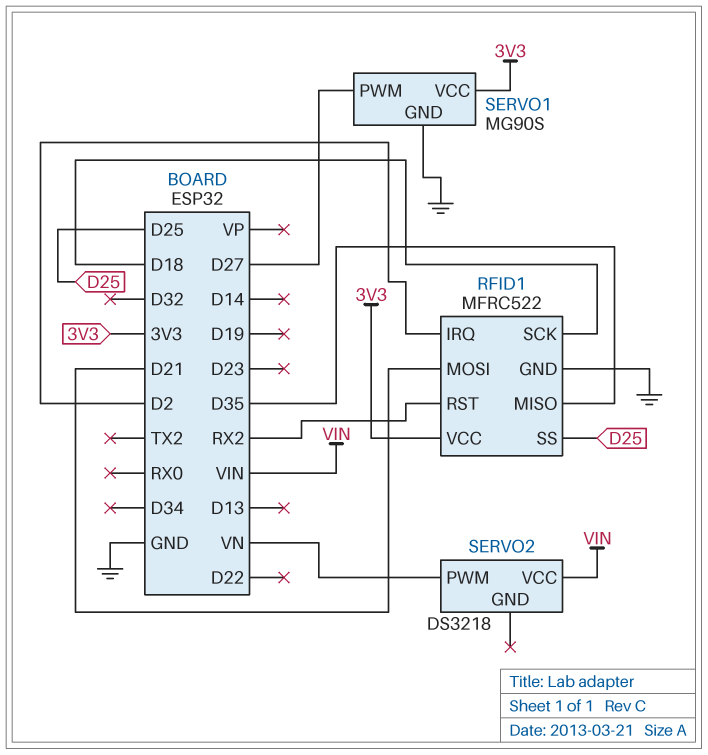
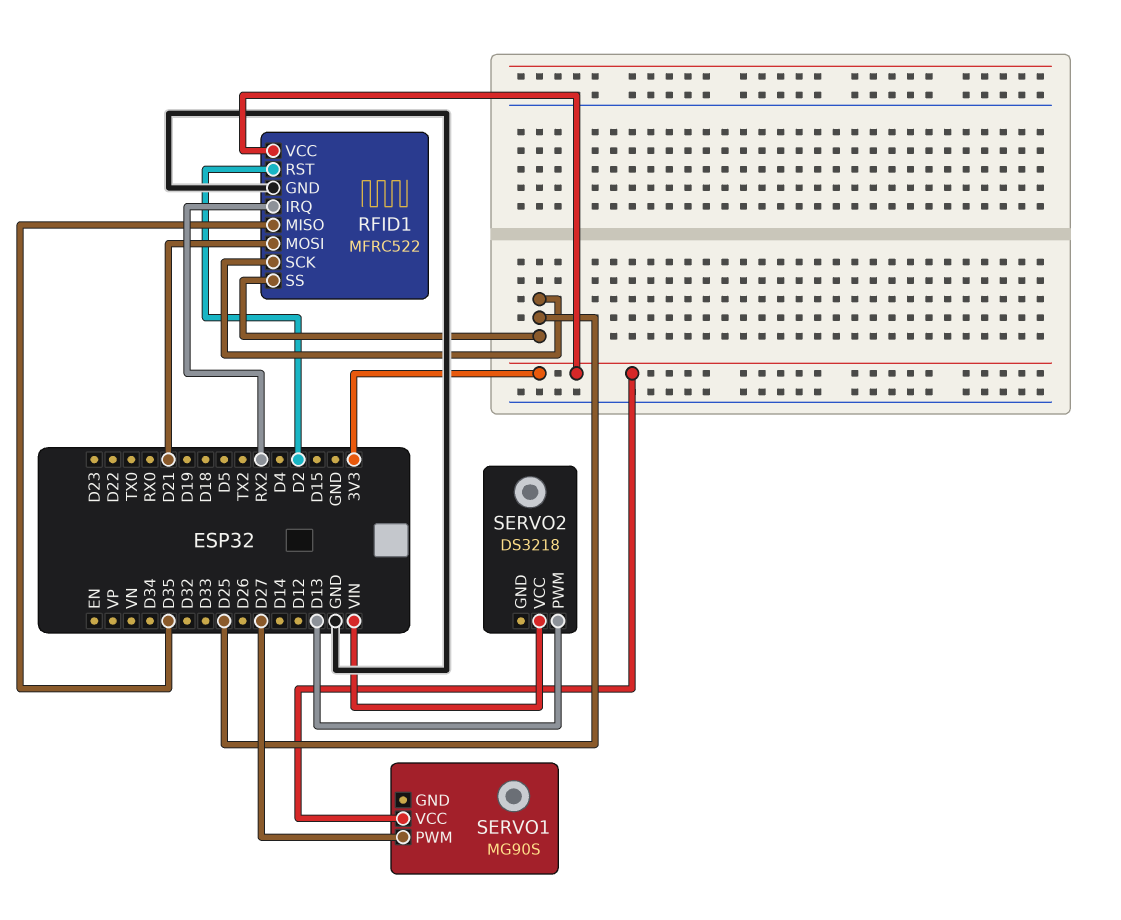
RFID1 pin IRQ: D2 -> RX2
RFID1 pin RST: RX2 -> D2
RFID1 pin SCK: D18 -> D25
SERVO1 pin GND: GND -> none
SERVO2 pin PWM: VN -> D13

